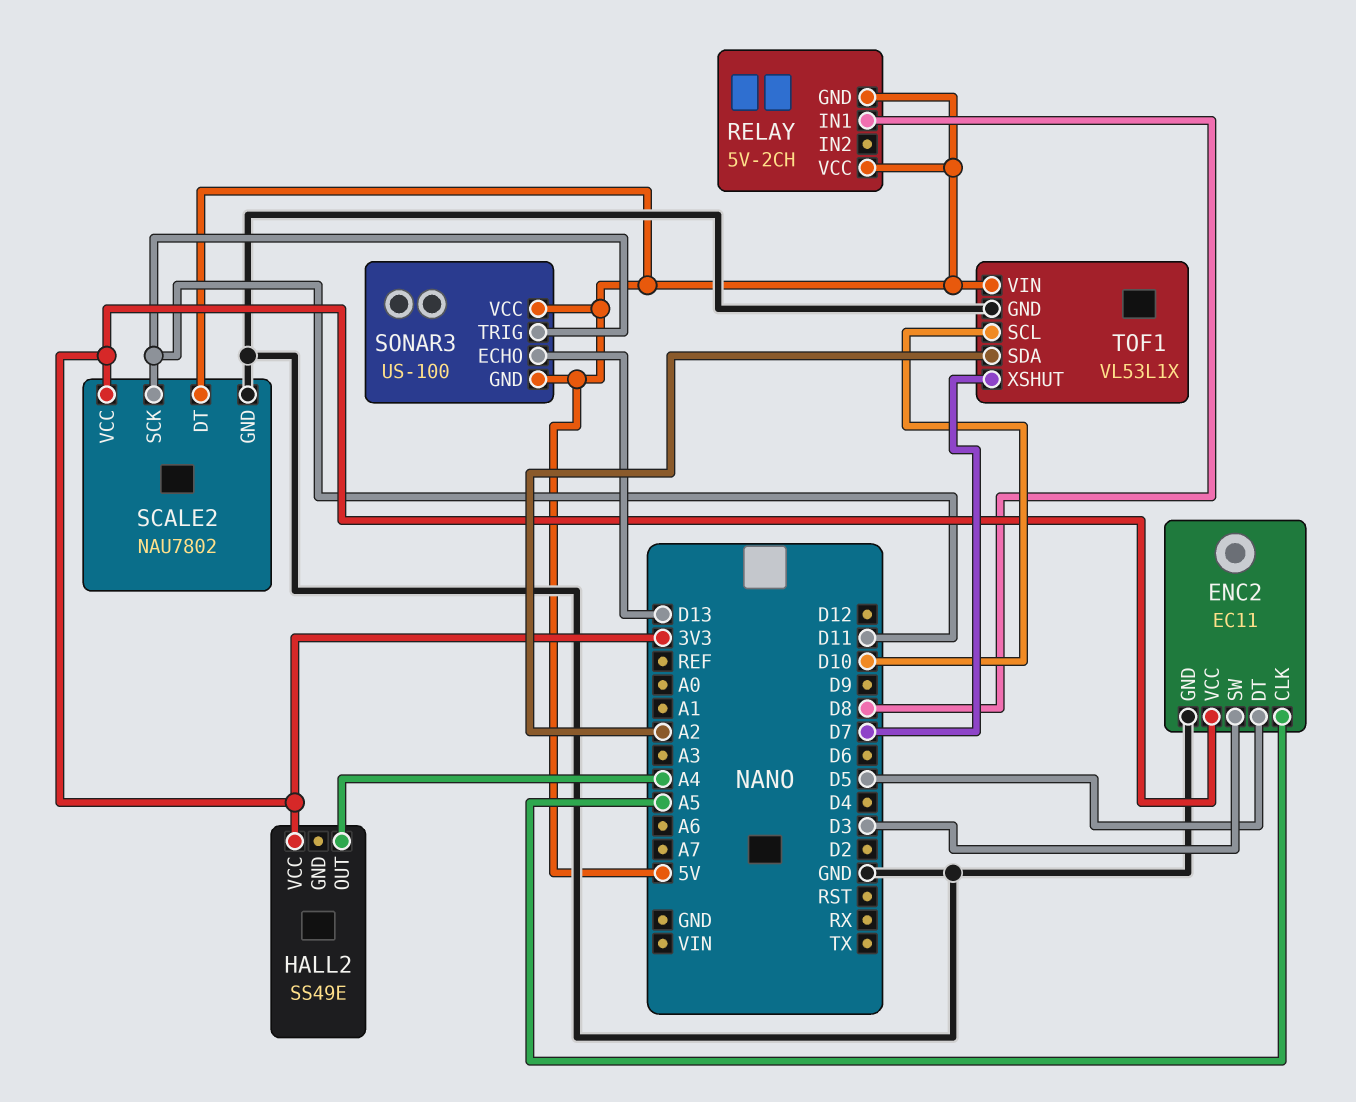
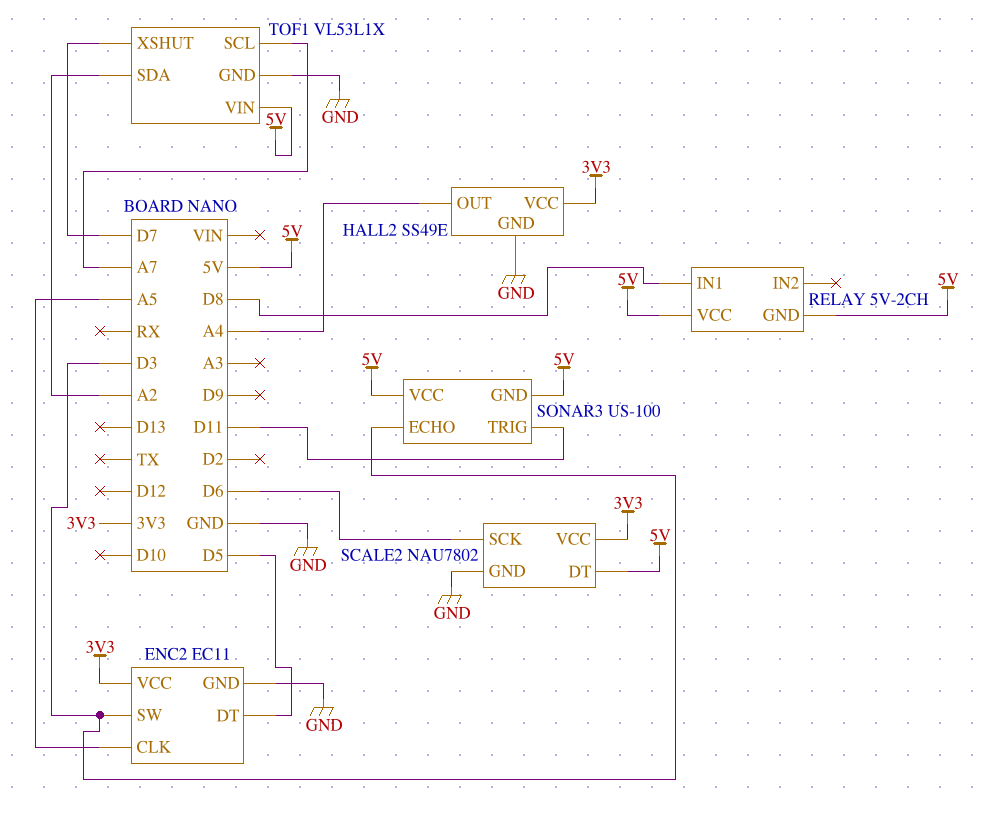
HALL2 pin GND: none -> GND
SCALE2 pin SCK: D11 -> D6
SONAR3 pin ECHO: D13 -> D3
TOF1 pin SCL: D10 -> A7

